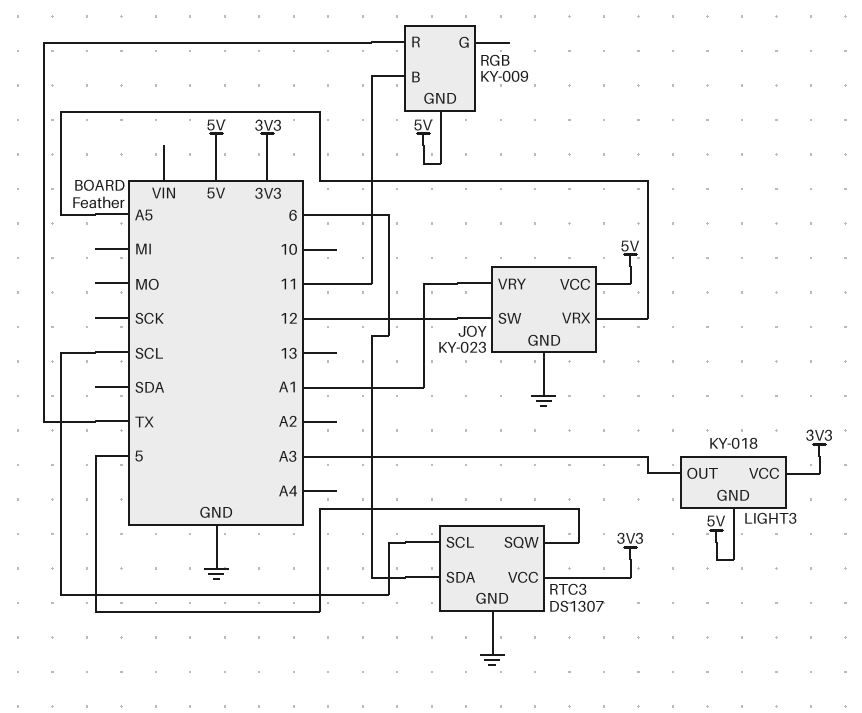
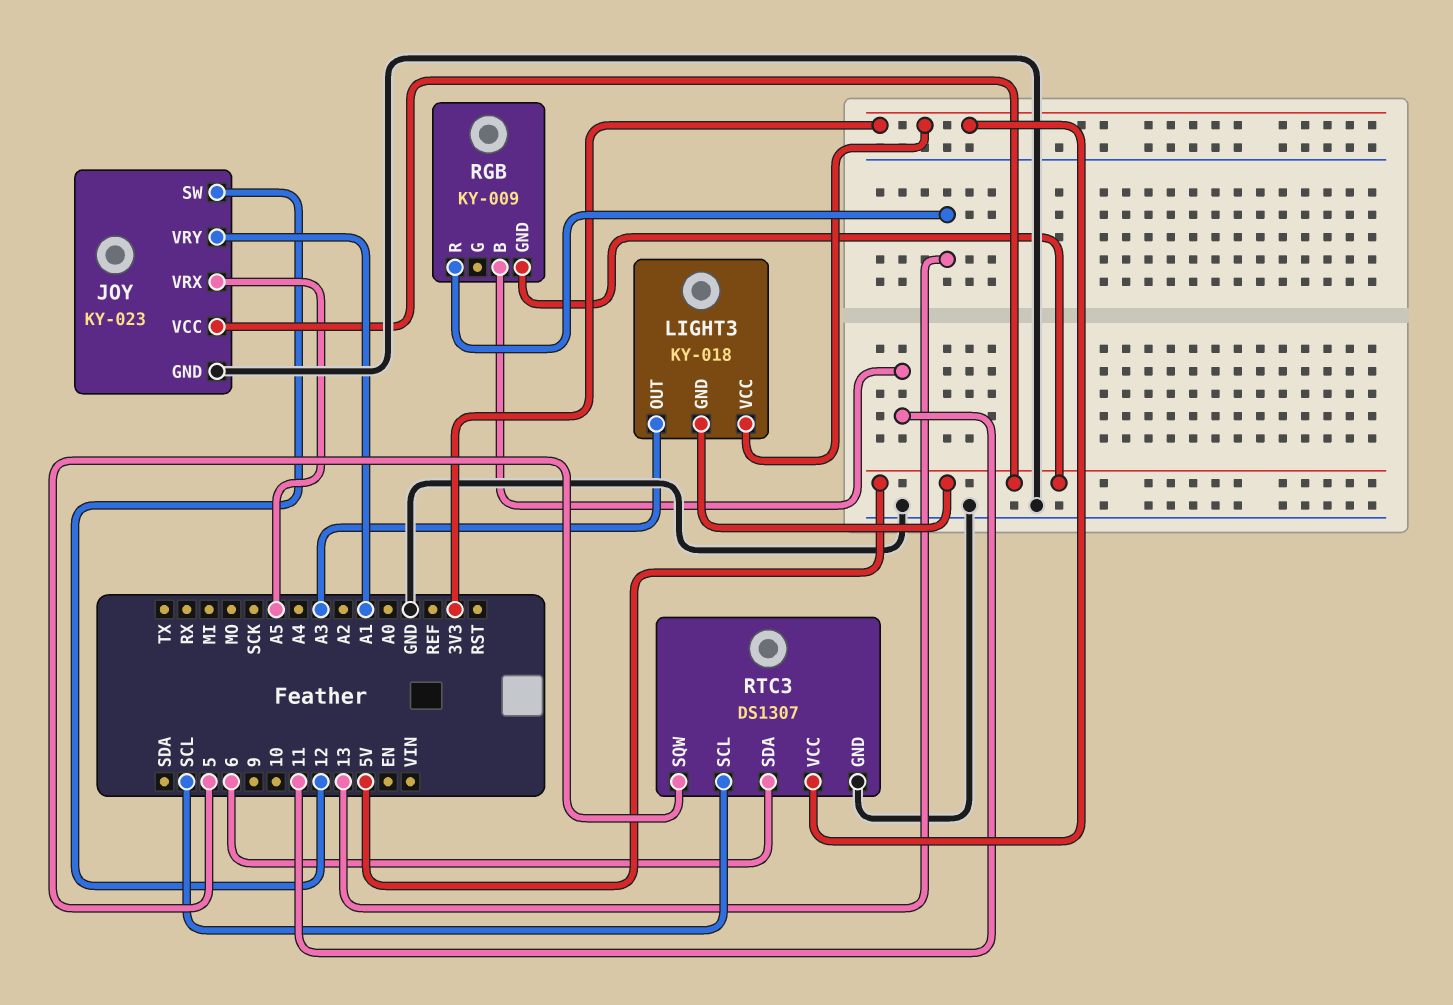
RGB pin R: TX -> 13

